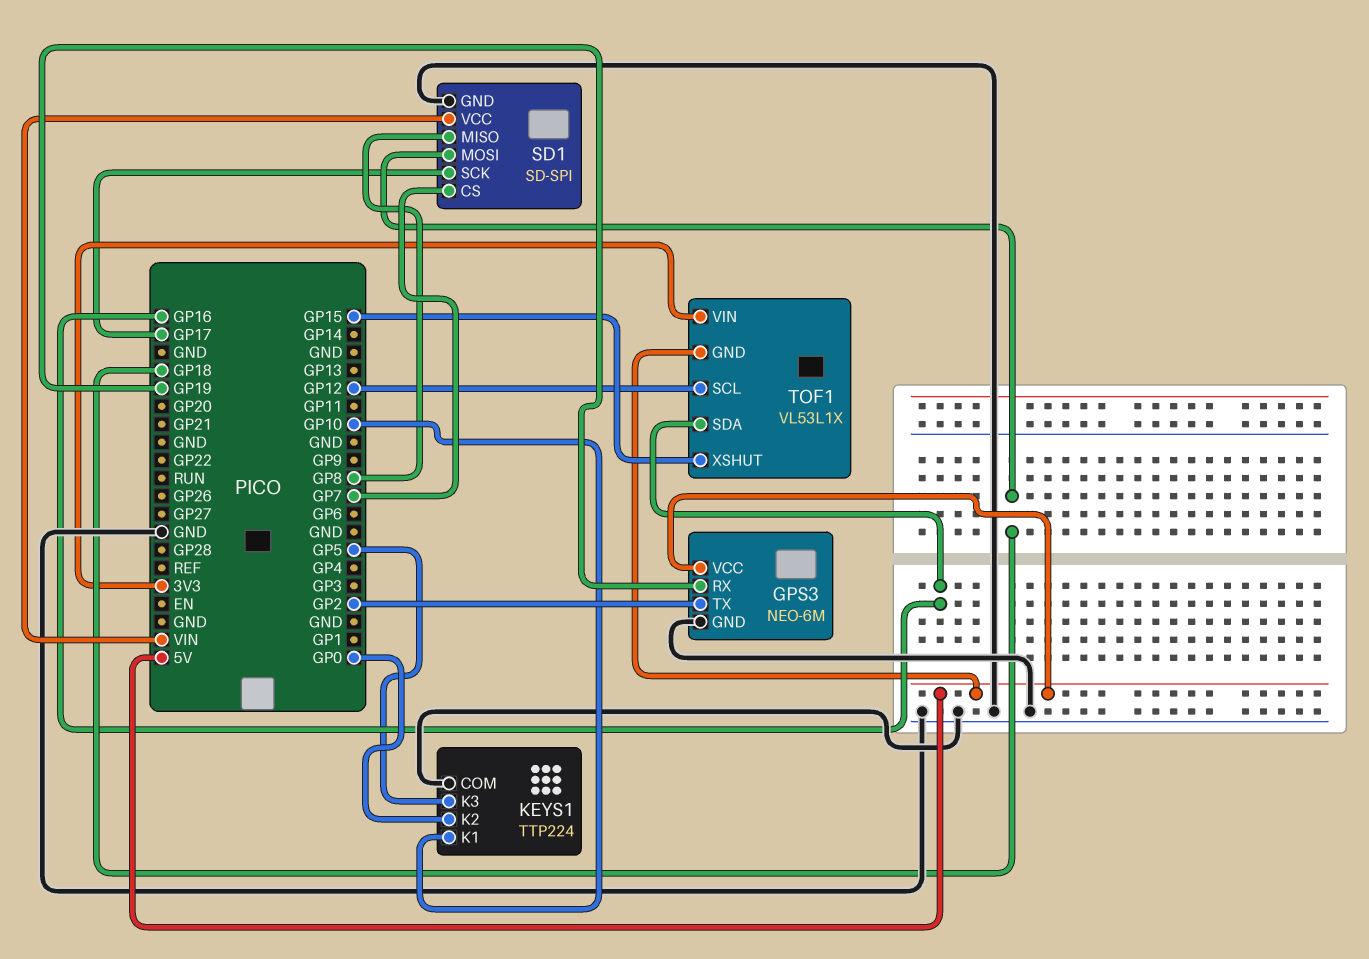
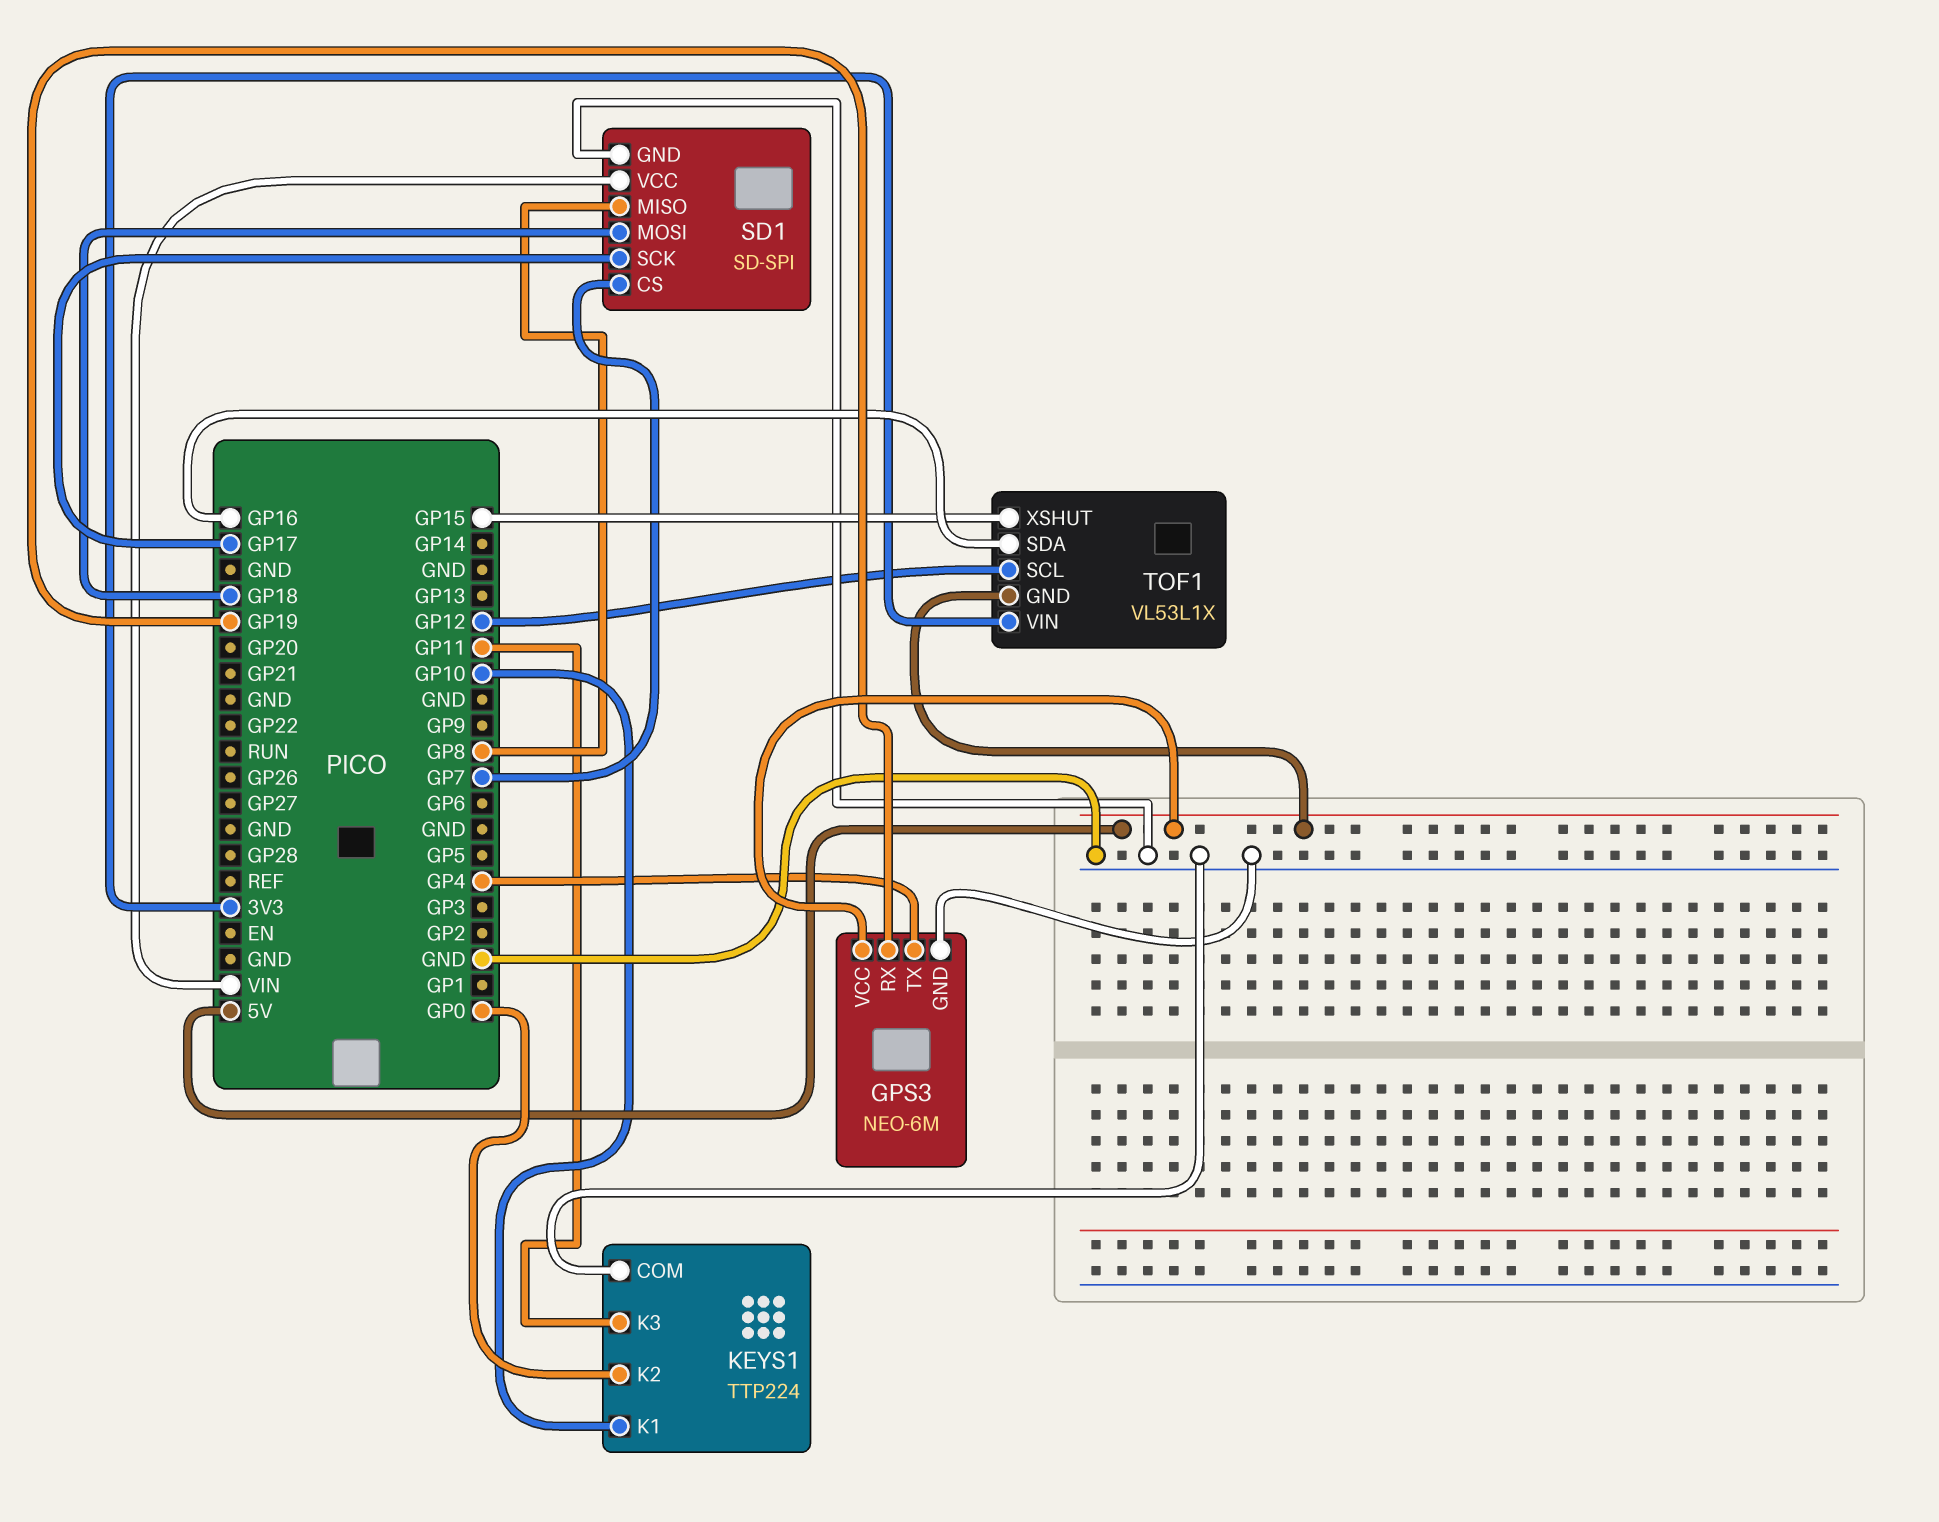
GPS3 pin TX: GP2 -> GP4
KEYS1 pin K3: GP5 -> GP11

